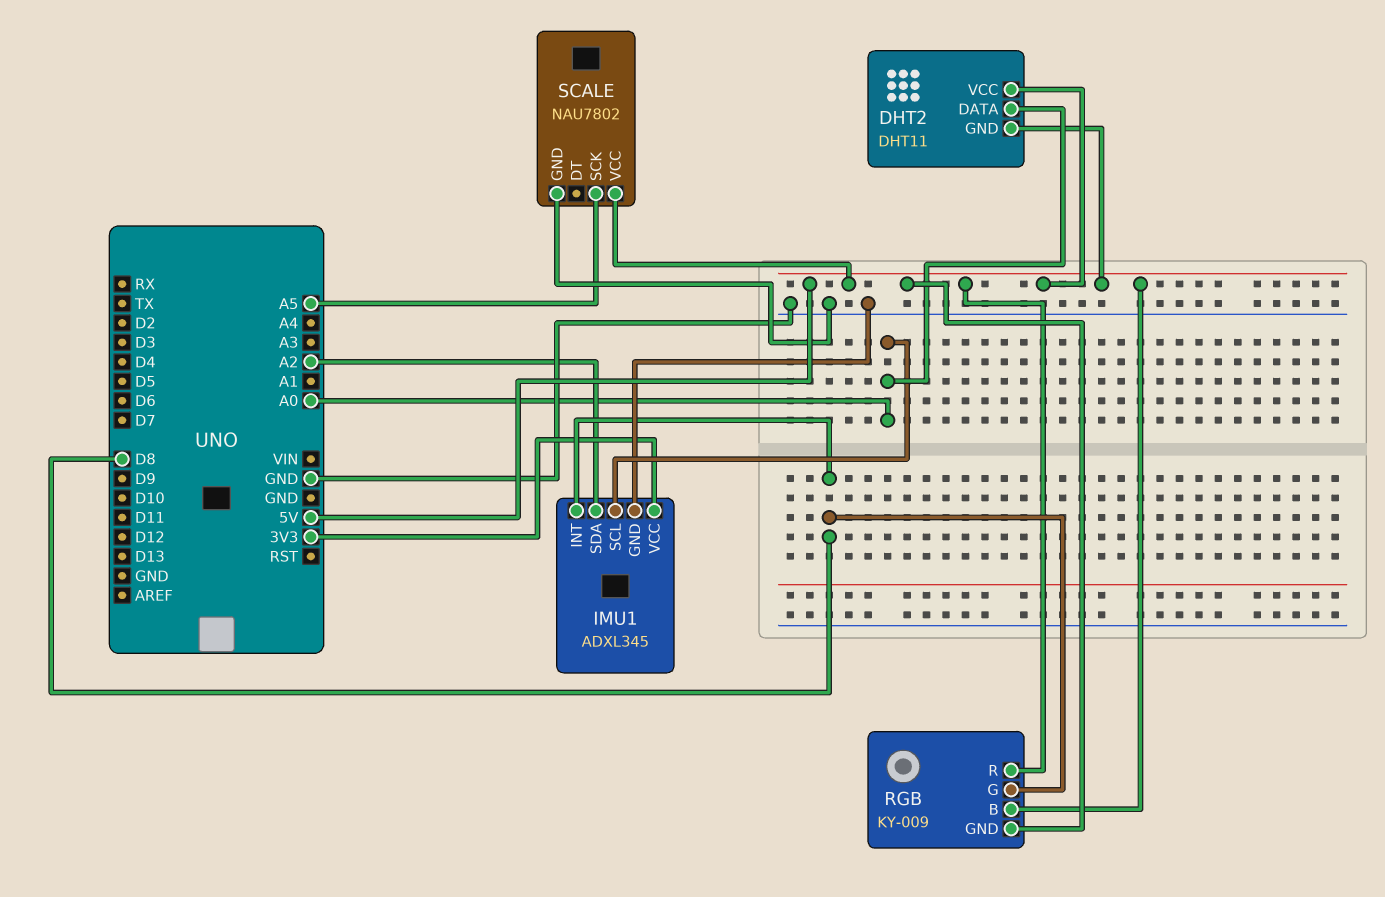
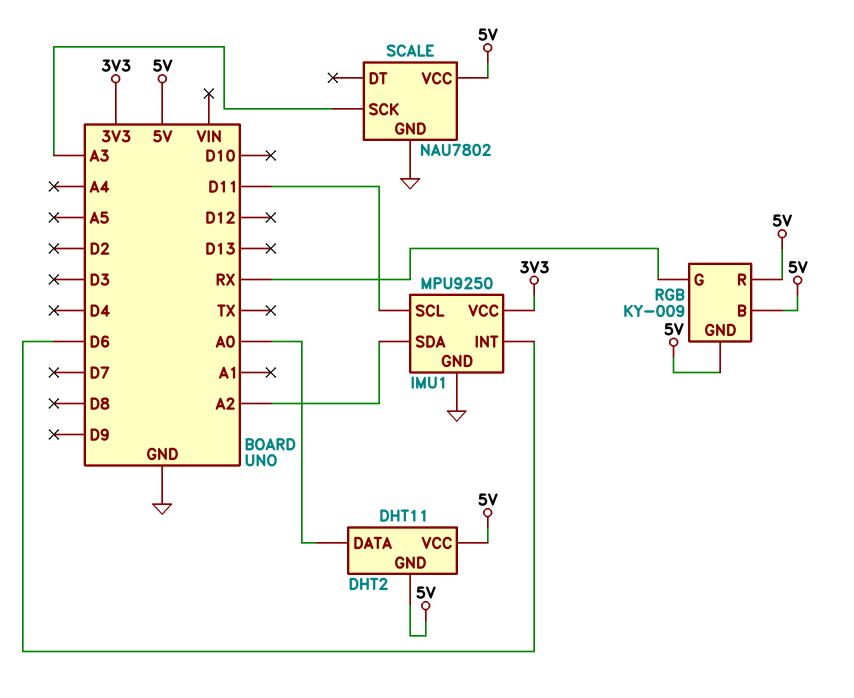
IMU1: ADXL345 -> MPU9250
IMU1 pin INT: D8 -> D6
IMU1 pin SCL: A0 -> D11
RGB pin G: D8 -> RX
SCALE pin SCK: A5 -> A3

